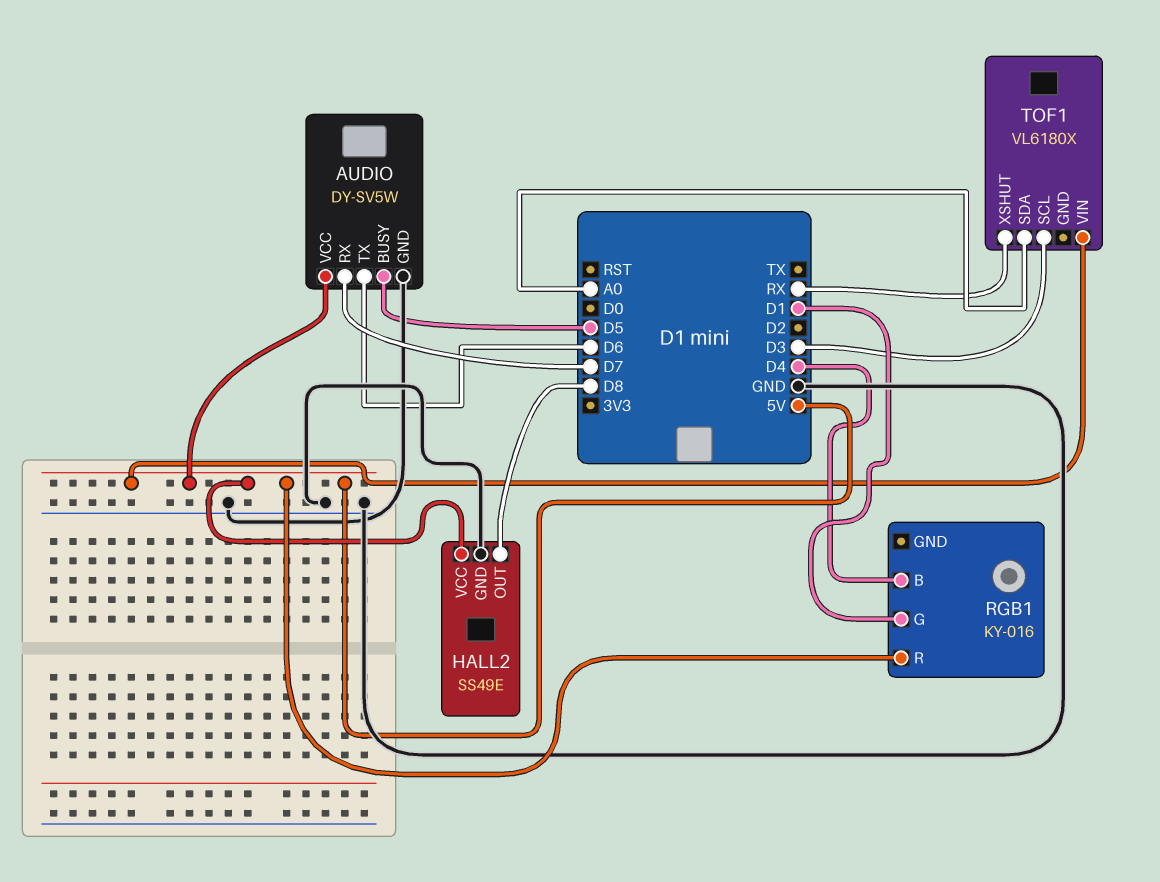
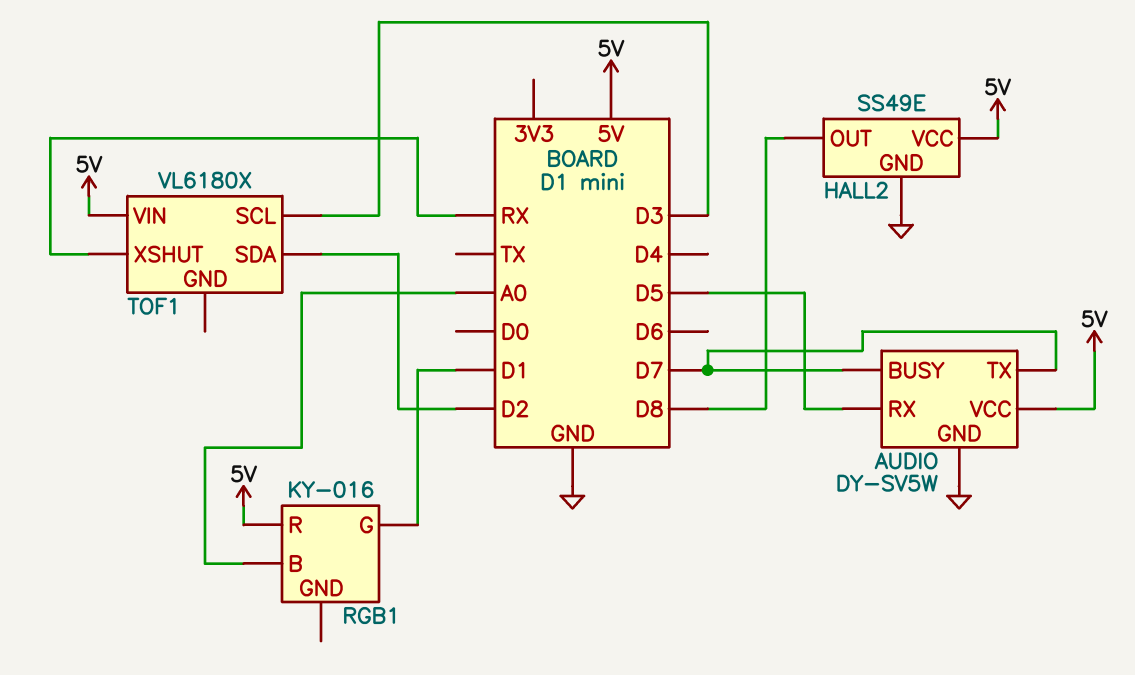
AUDIO pin BUSY: D5 -> D7
AUDIO pin RX: D7 -> D5
AUDIO pin TX: D6 -> D7
RGB1 pin B: D4 -> A0
TOF1 pin SDA: A0 -> D2

